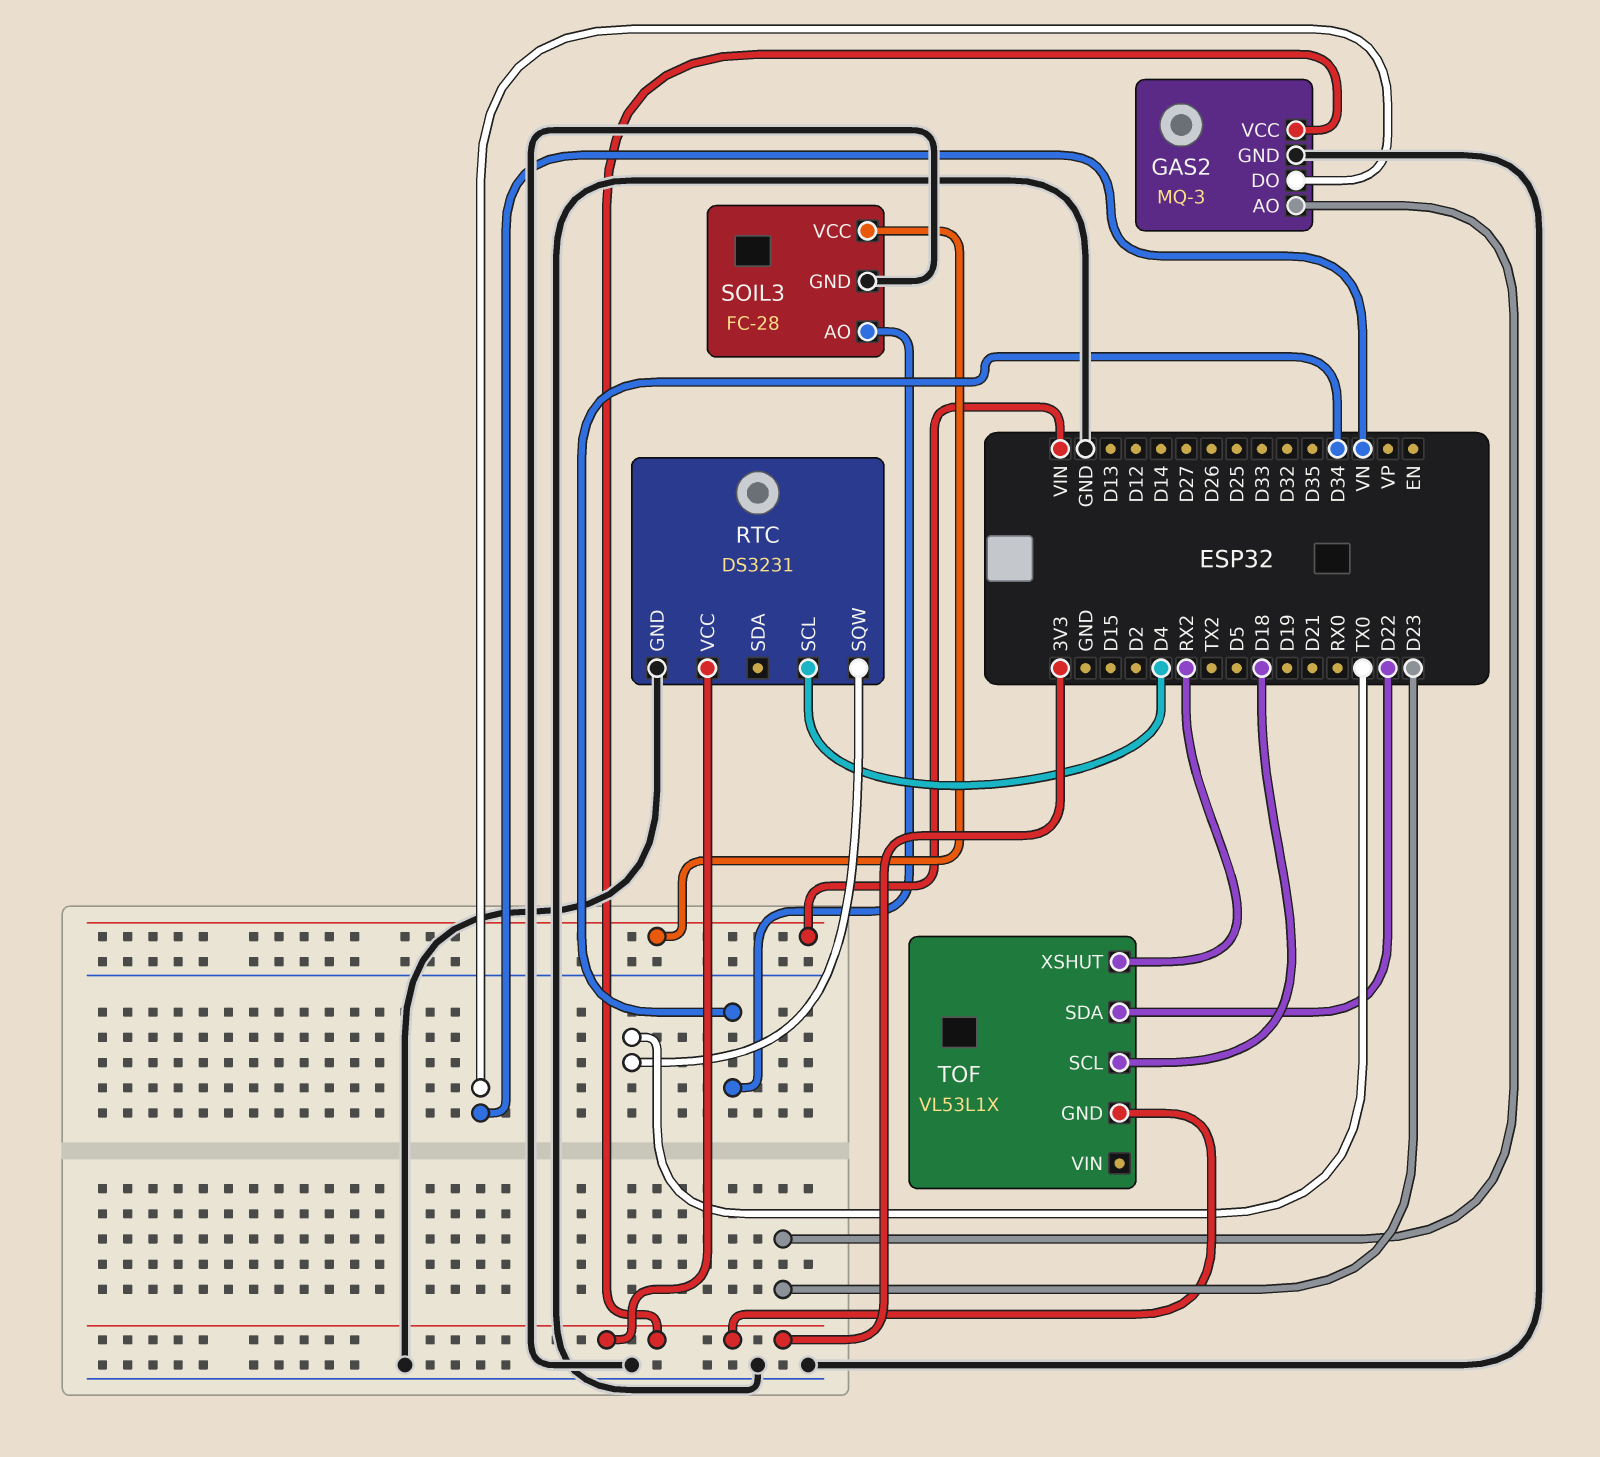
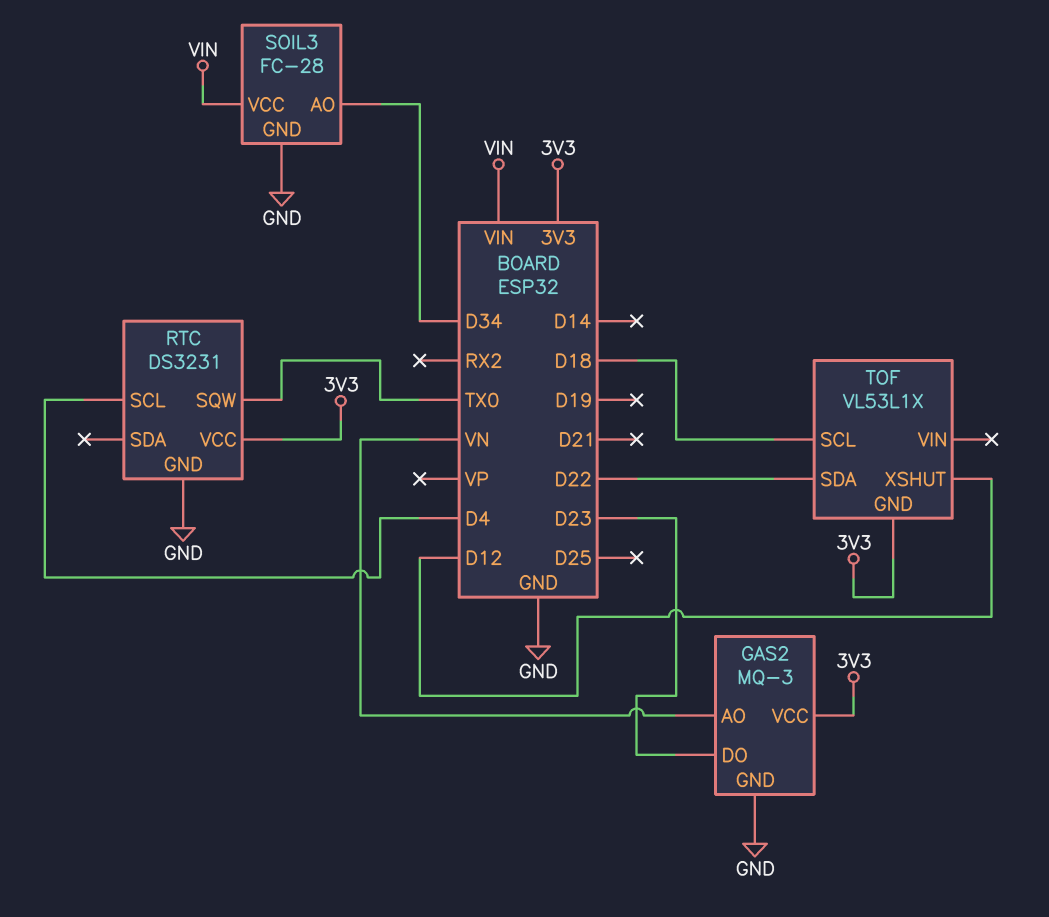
GAS2 pin AO: D23 -> VN
GAS2 pin DO: VN -> D23
TOF pin XSHUT: RX2 -> D12

